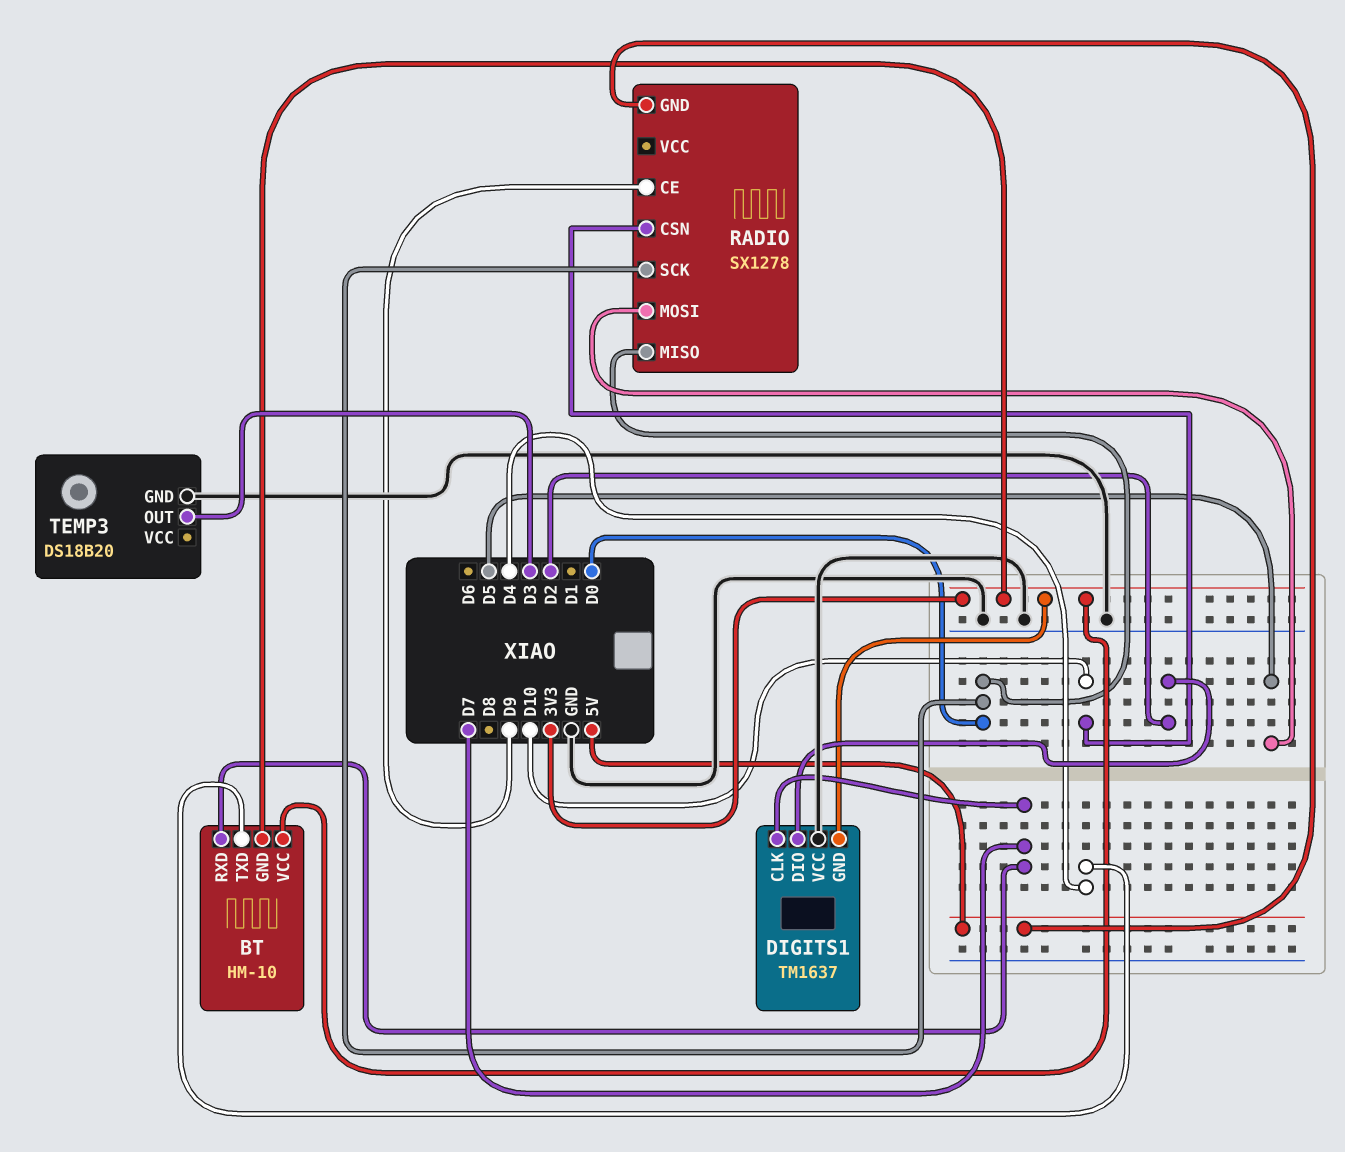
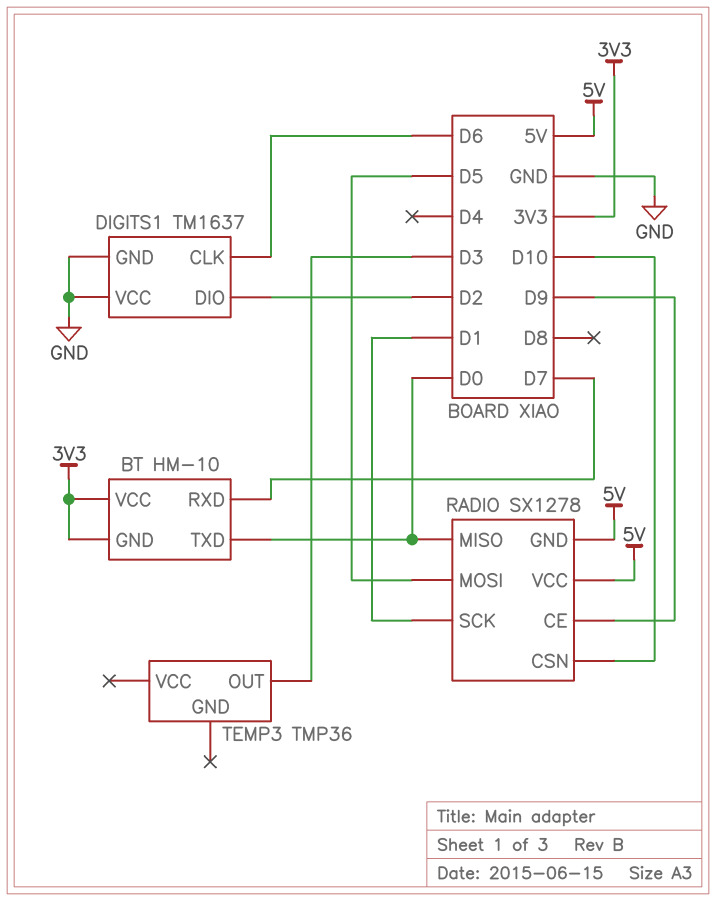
BT pin TXD: D4 -> D0
DIGITS1 pin CLK: D7 -> D6
DIGITS1 pin GND: 3V3 -> GND
RADIO pin SCK: D0 -> D1
RADIO pin VCC: none -> 5V
TEMP3: DS18B20 -> TMP36
TEMP3 pin GND: GND -> none

